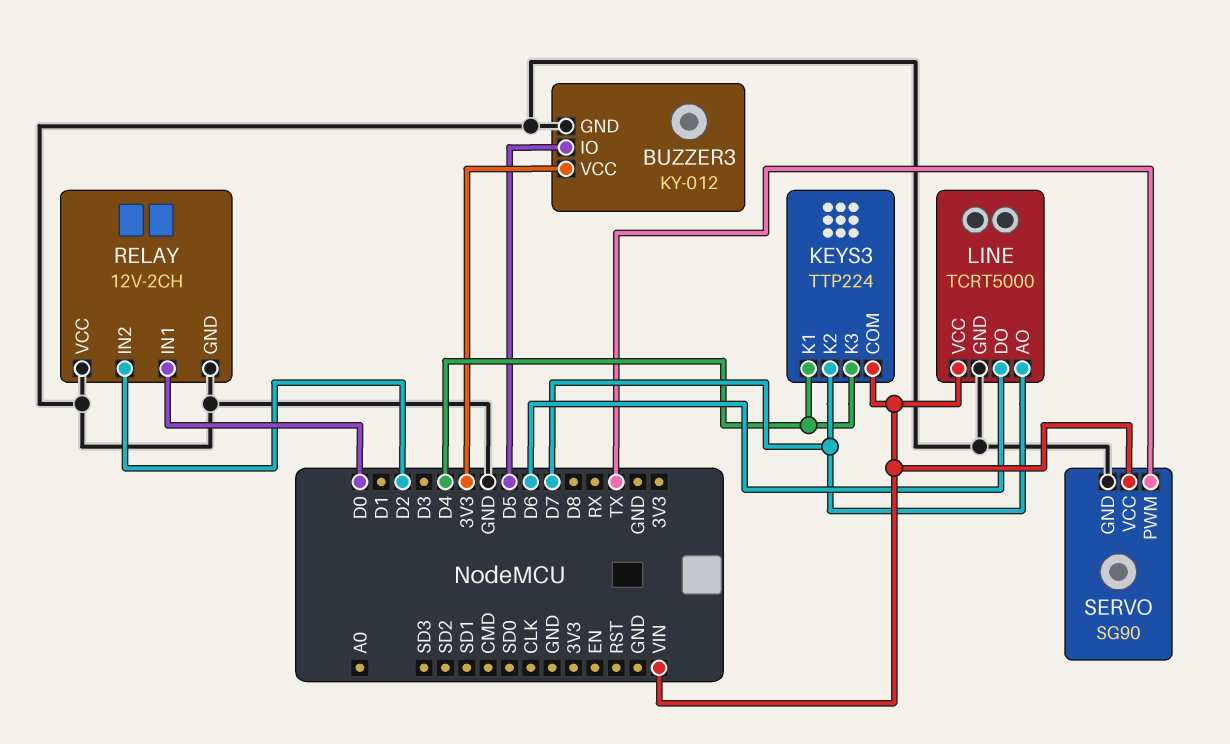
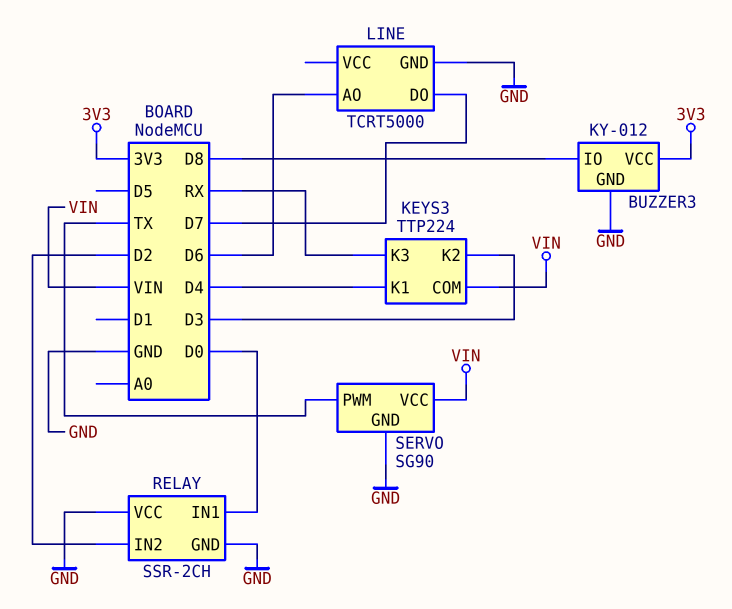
BUZZER3 pin IO: D5 -> D8
KEYS3 pin K2: D7 -> D3
KEYS3 pin K3: D4 -> RX
LINE pin AO: D7 -> D6
LINE pin DO: D6 -> D7
LINE pin VCC: VIN -> none
RELAY: 12V-2CH -> SSR-2CH

